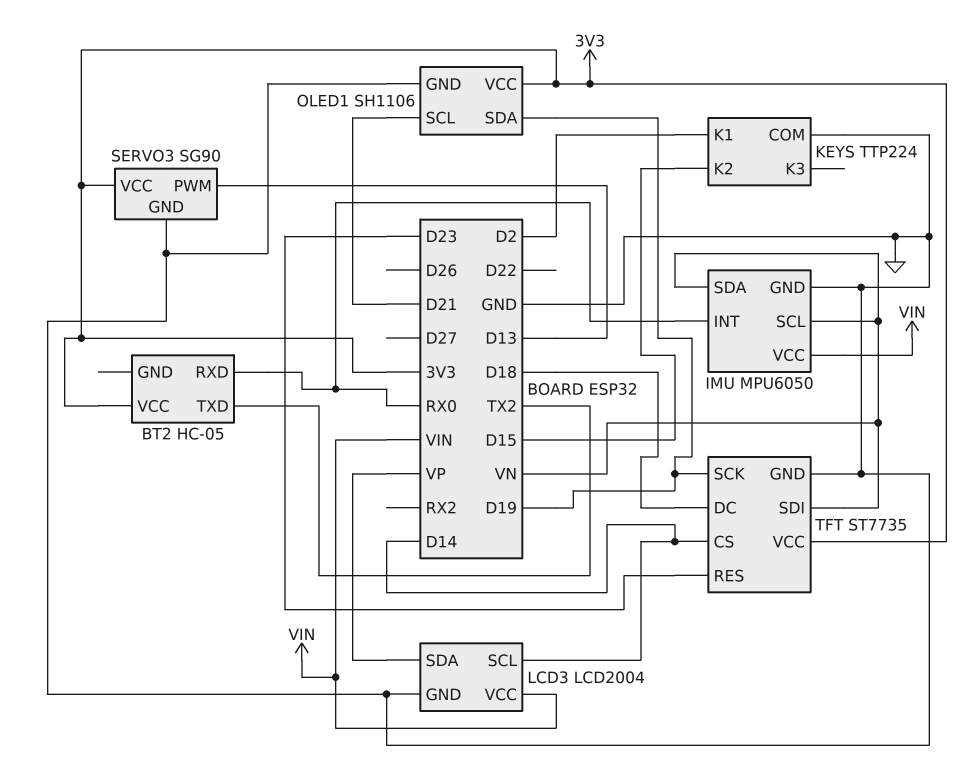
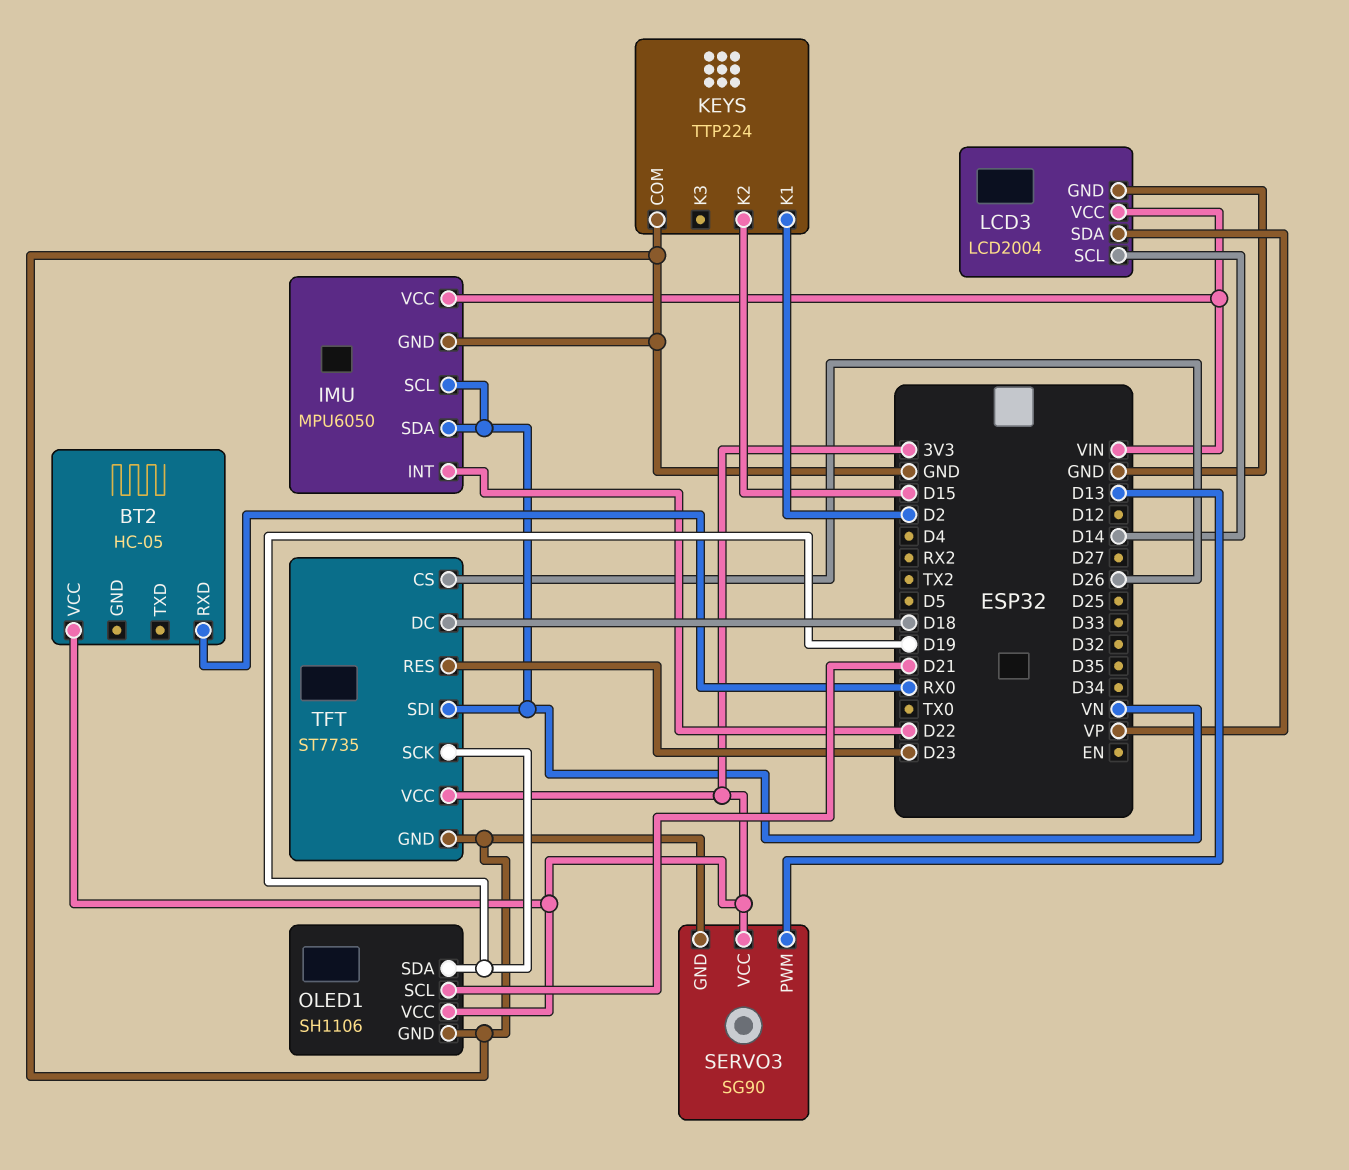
BT2 pin TXD: TX2 -> none
IMU pin INT: RX0 -> D22
TFT pin CS: D14 -> D26

